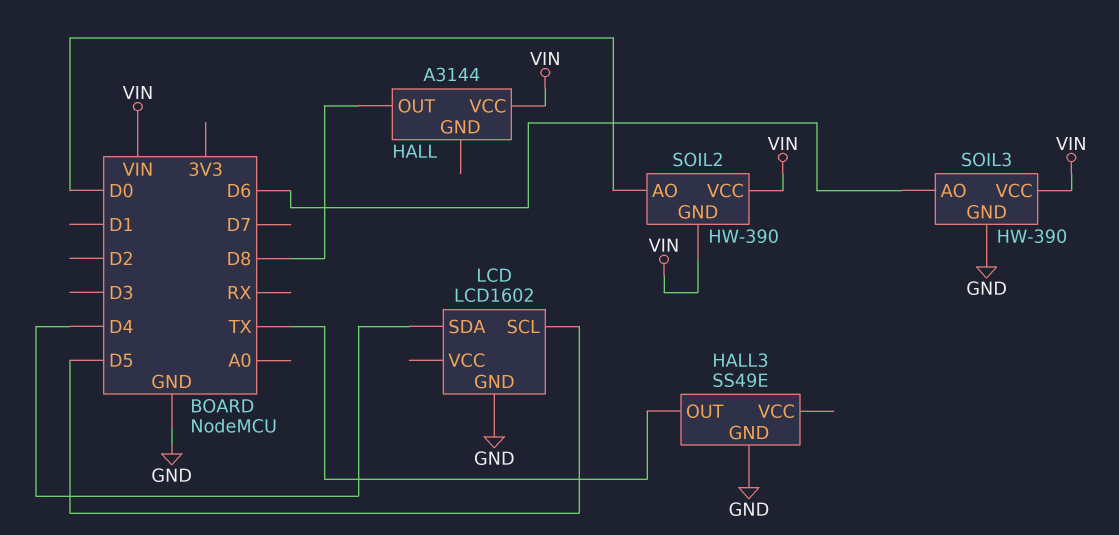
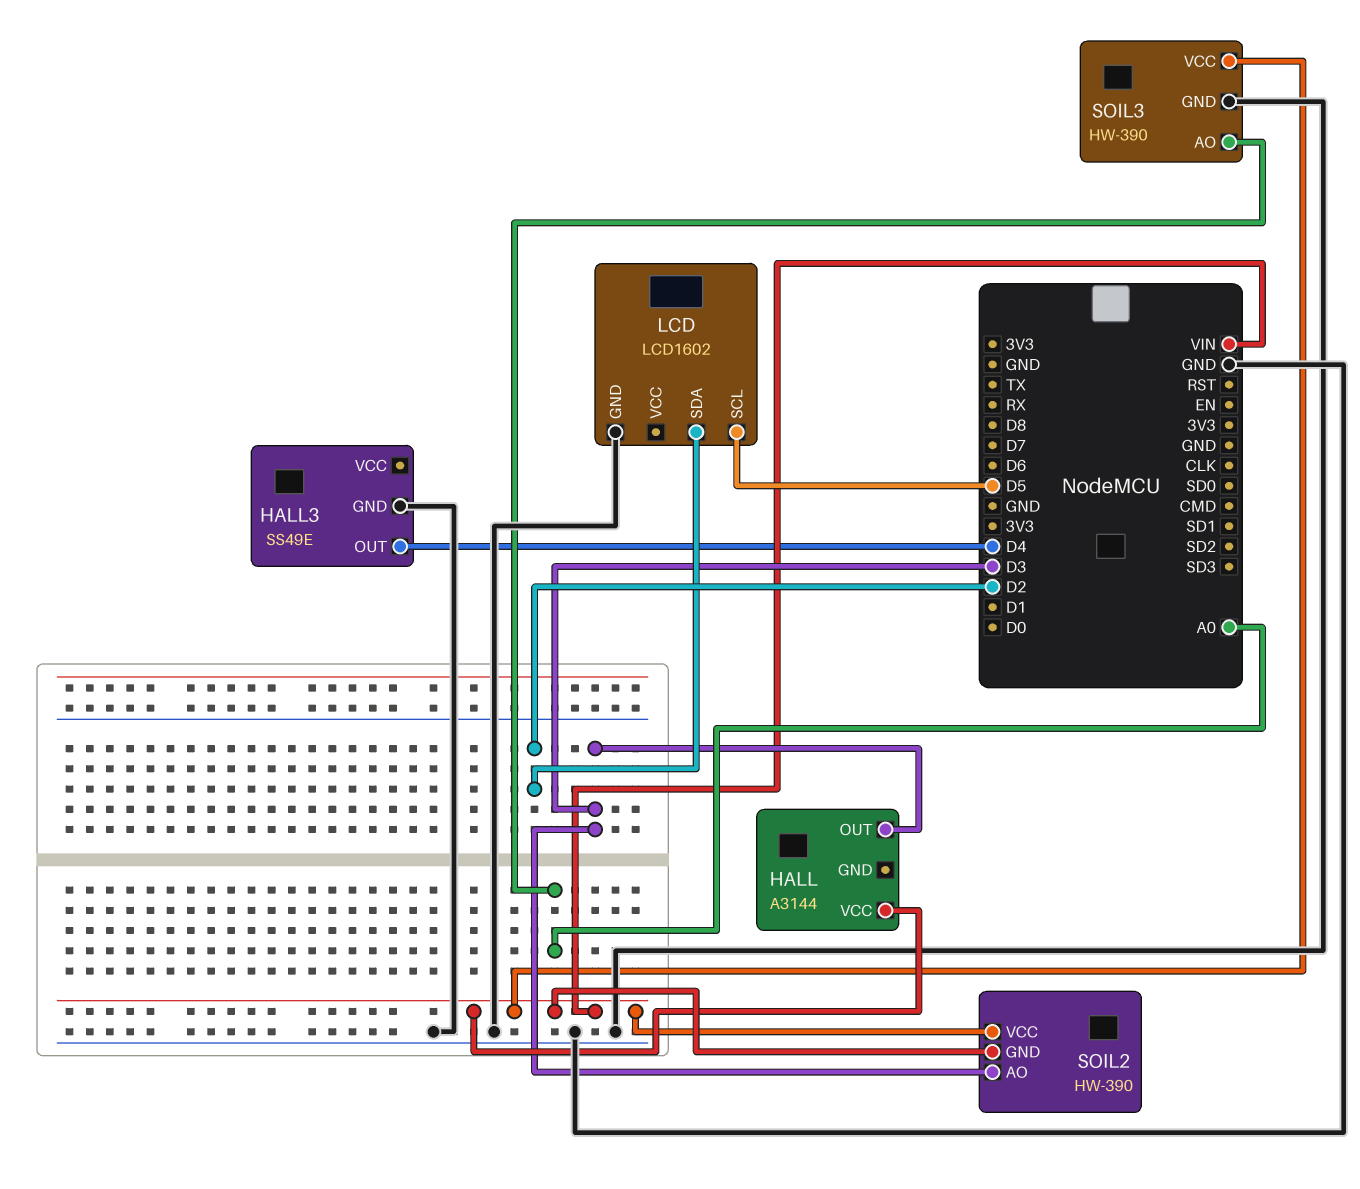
HALL pin OUT: D8 -> D3
HALL3 pin OUT: TX -> D4
LCD pin SDA: D4 -> D2
SOIL2 pin AO: D0 -> D3
SOIL3 pin AO: D6 -> A0

